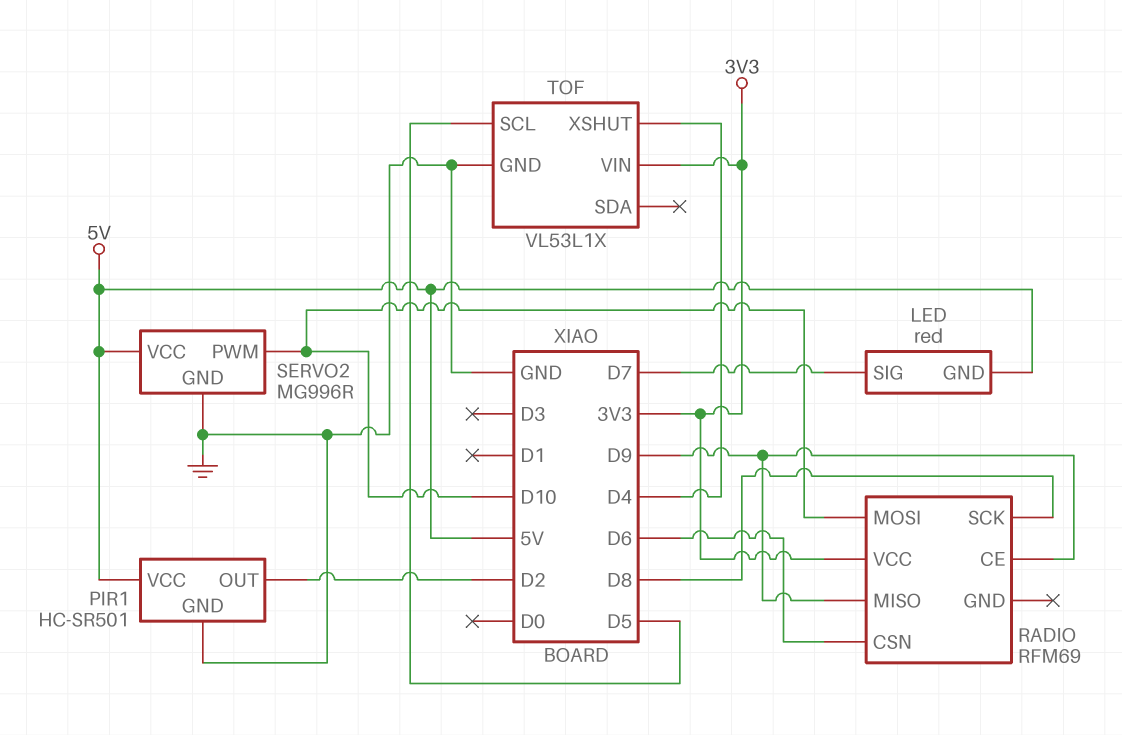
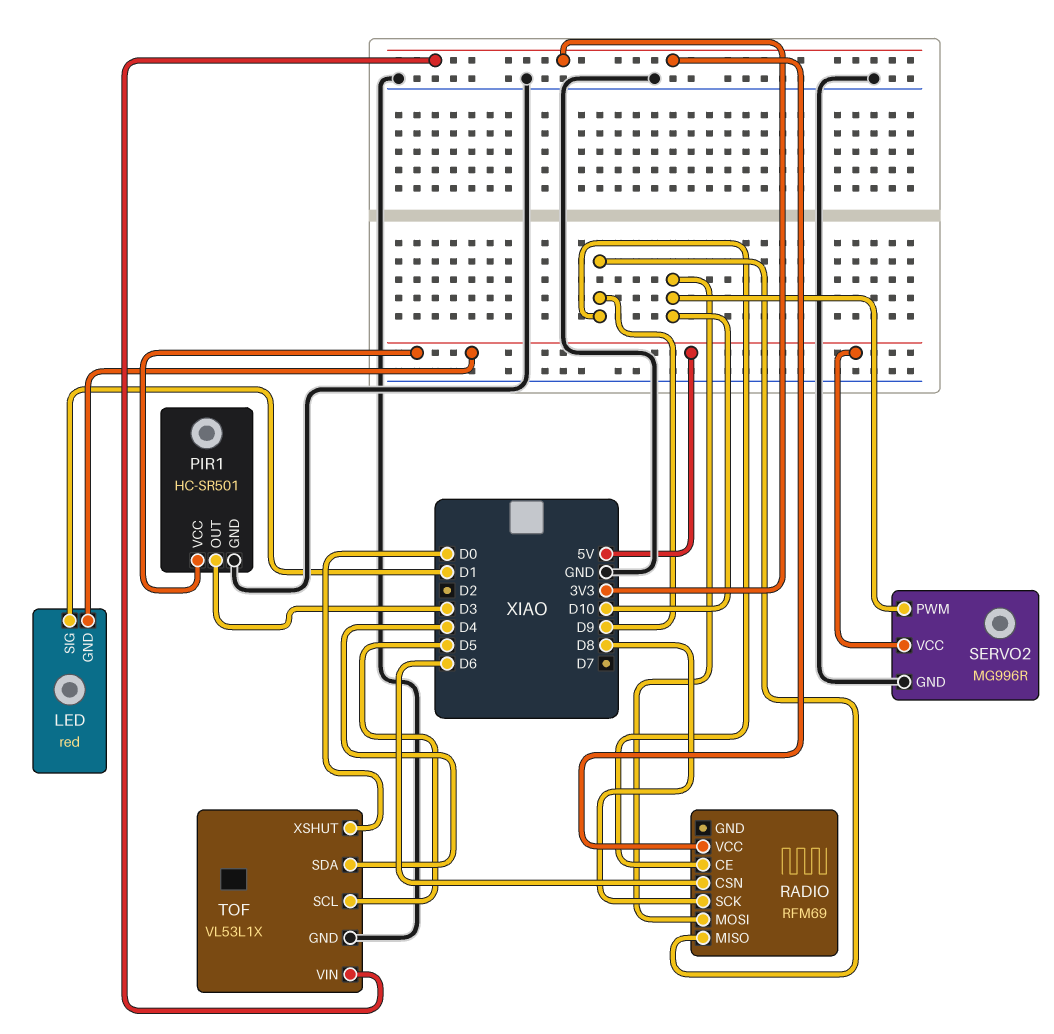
LED pin SIG: D7 -> D1
PIR1 pin OUT: D2 -> D3
TOF pin SDA: none -> D4
TOF pin XSHUT: D4 -> D0

